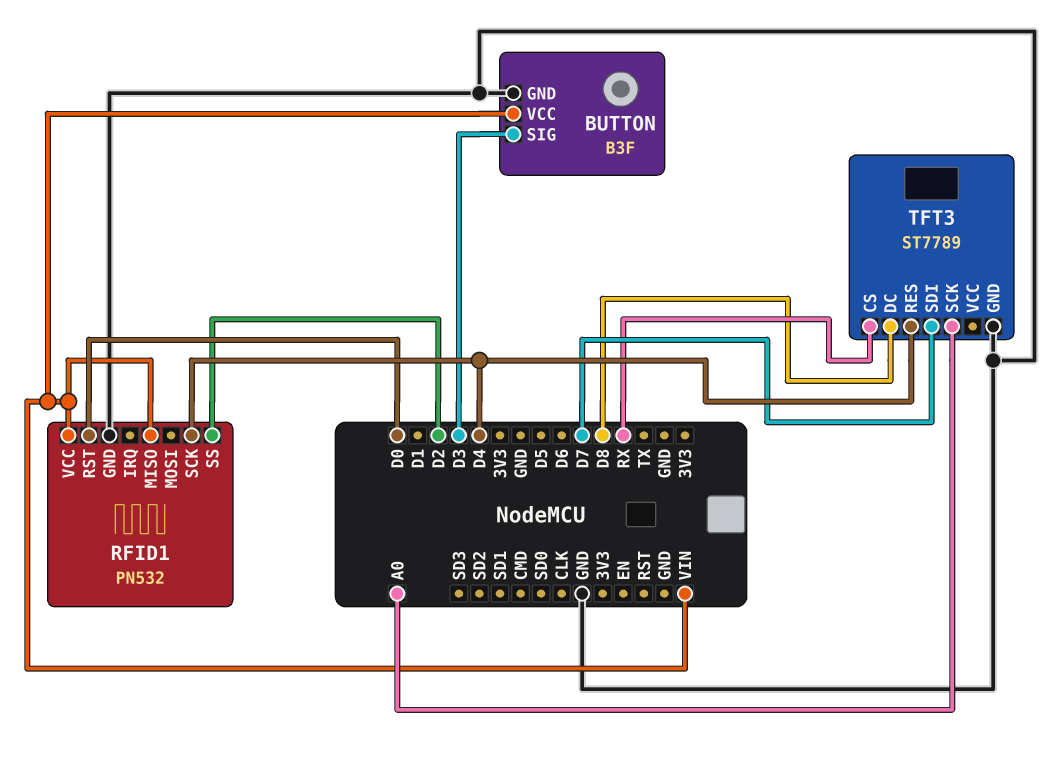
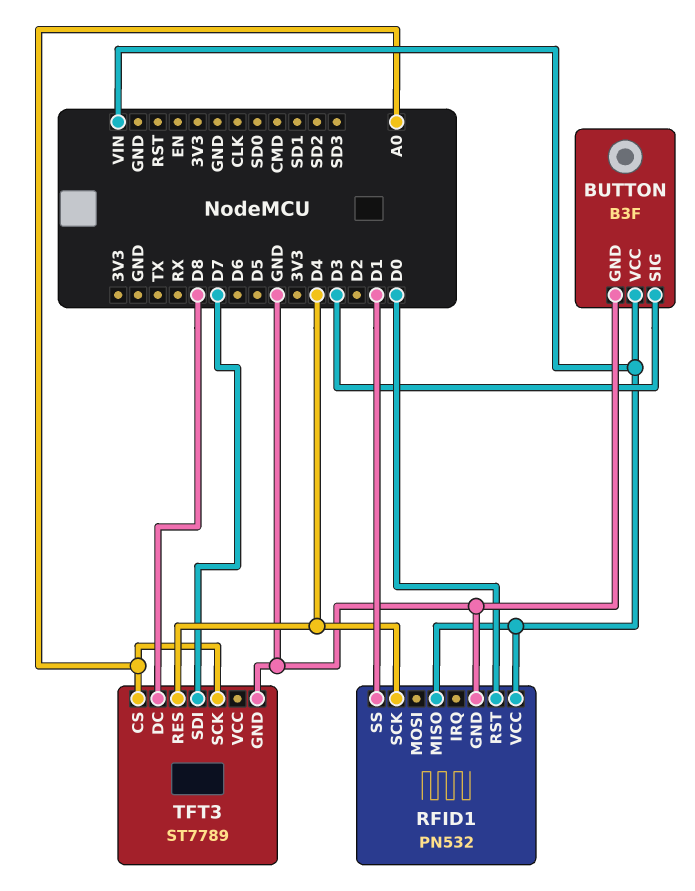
RFID1 pin SS: D2 -> D1
TFT3 pin CS: RX -> A0

